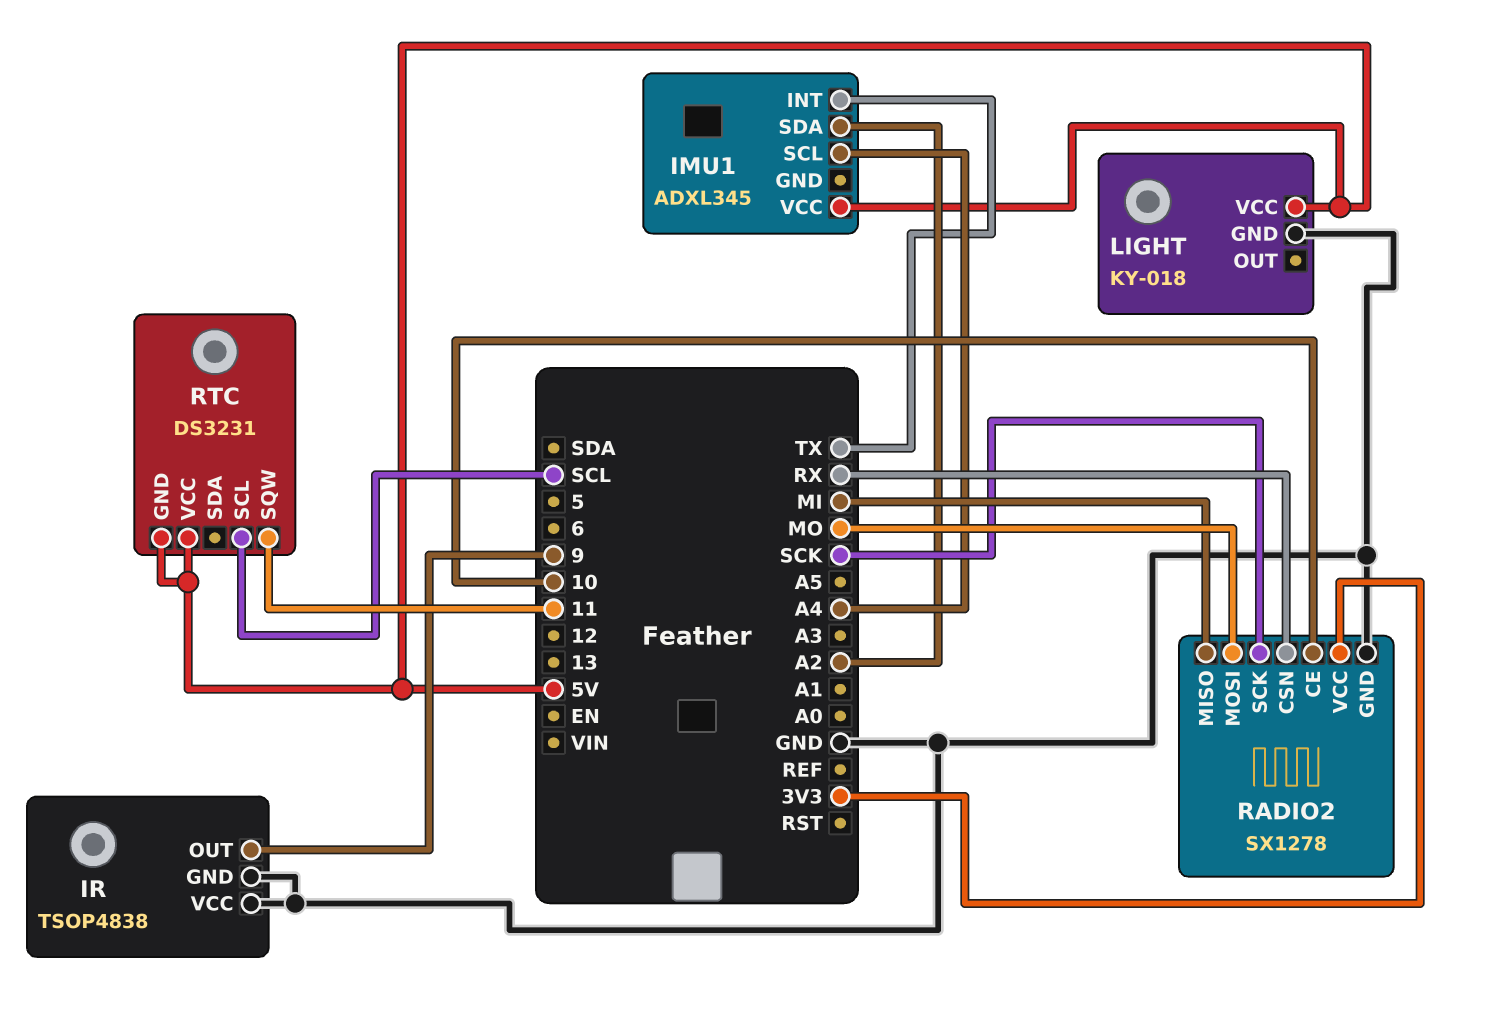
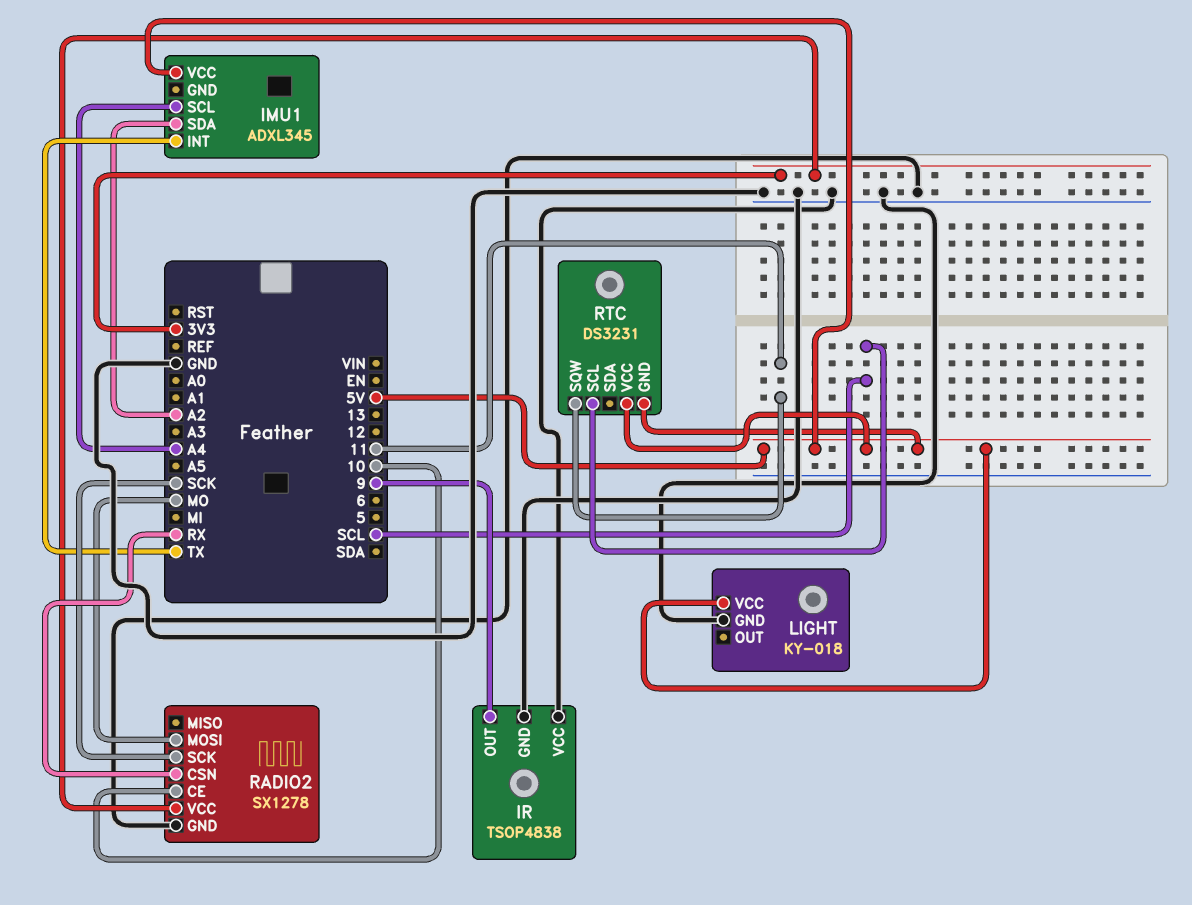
RADIO2 pin MISO: MI -> none

